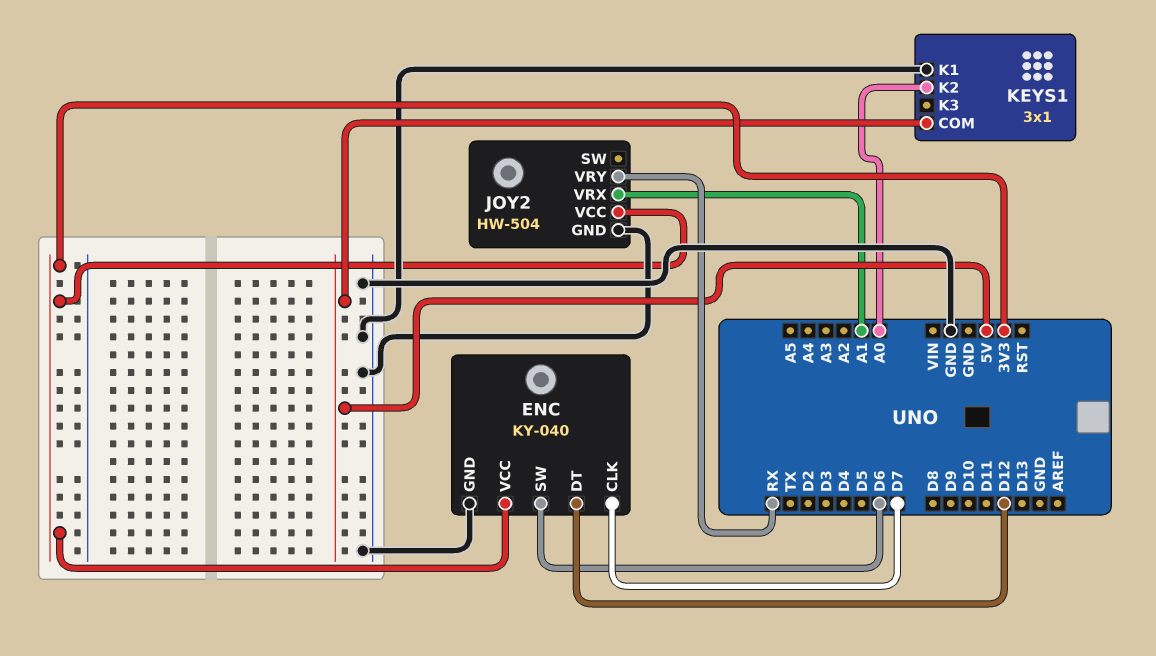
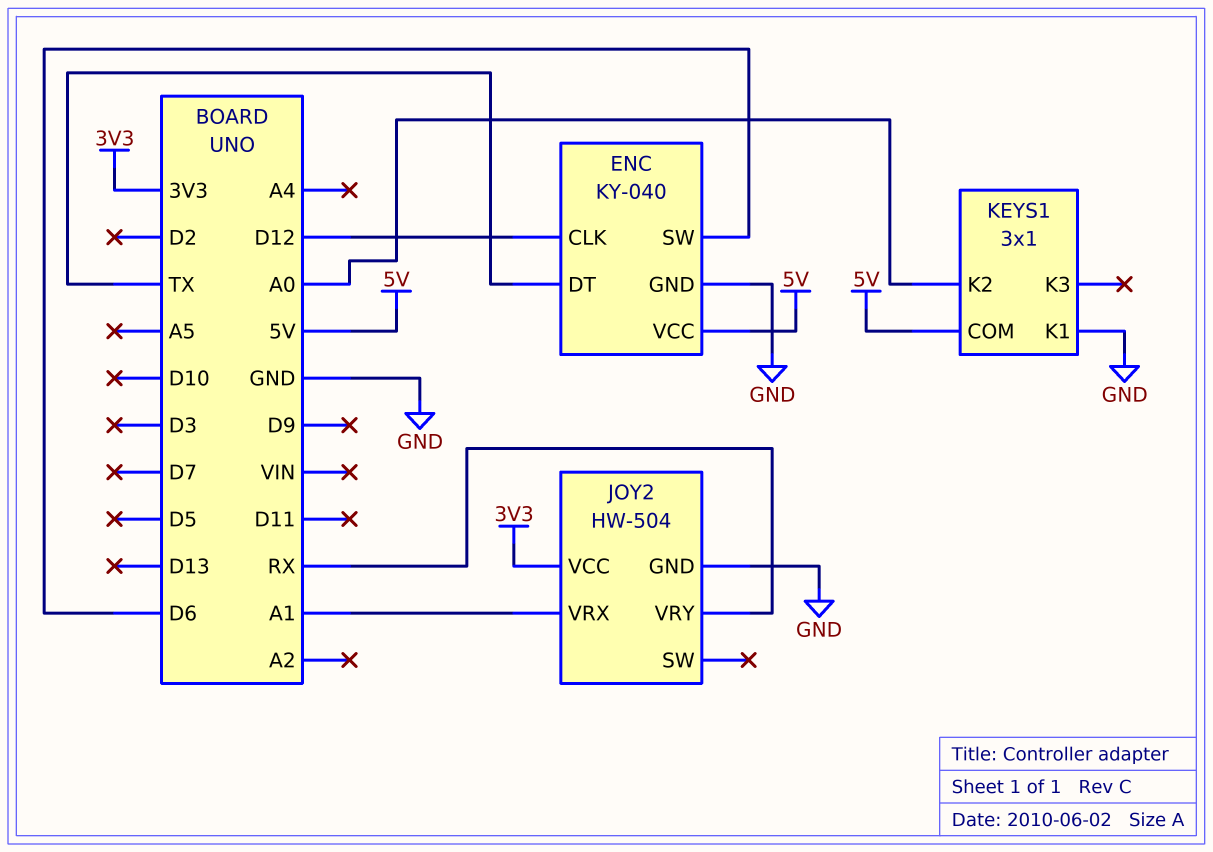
ENC pin CLK: D7 -> D12
ENC pin DT: D12 -> TX
ENC pin VCC: 3V3 -> 5V

